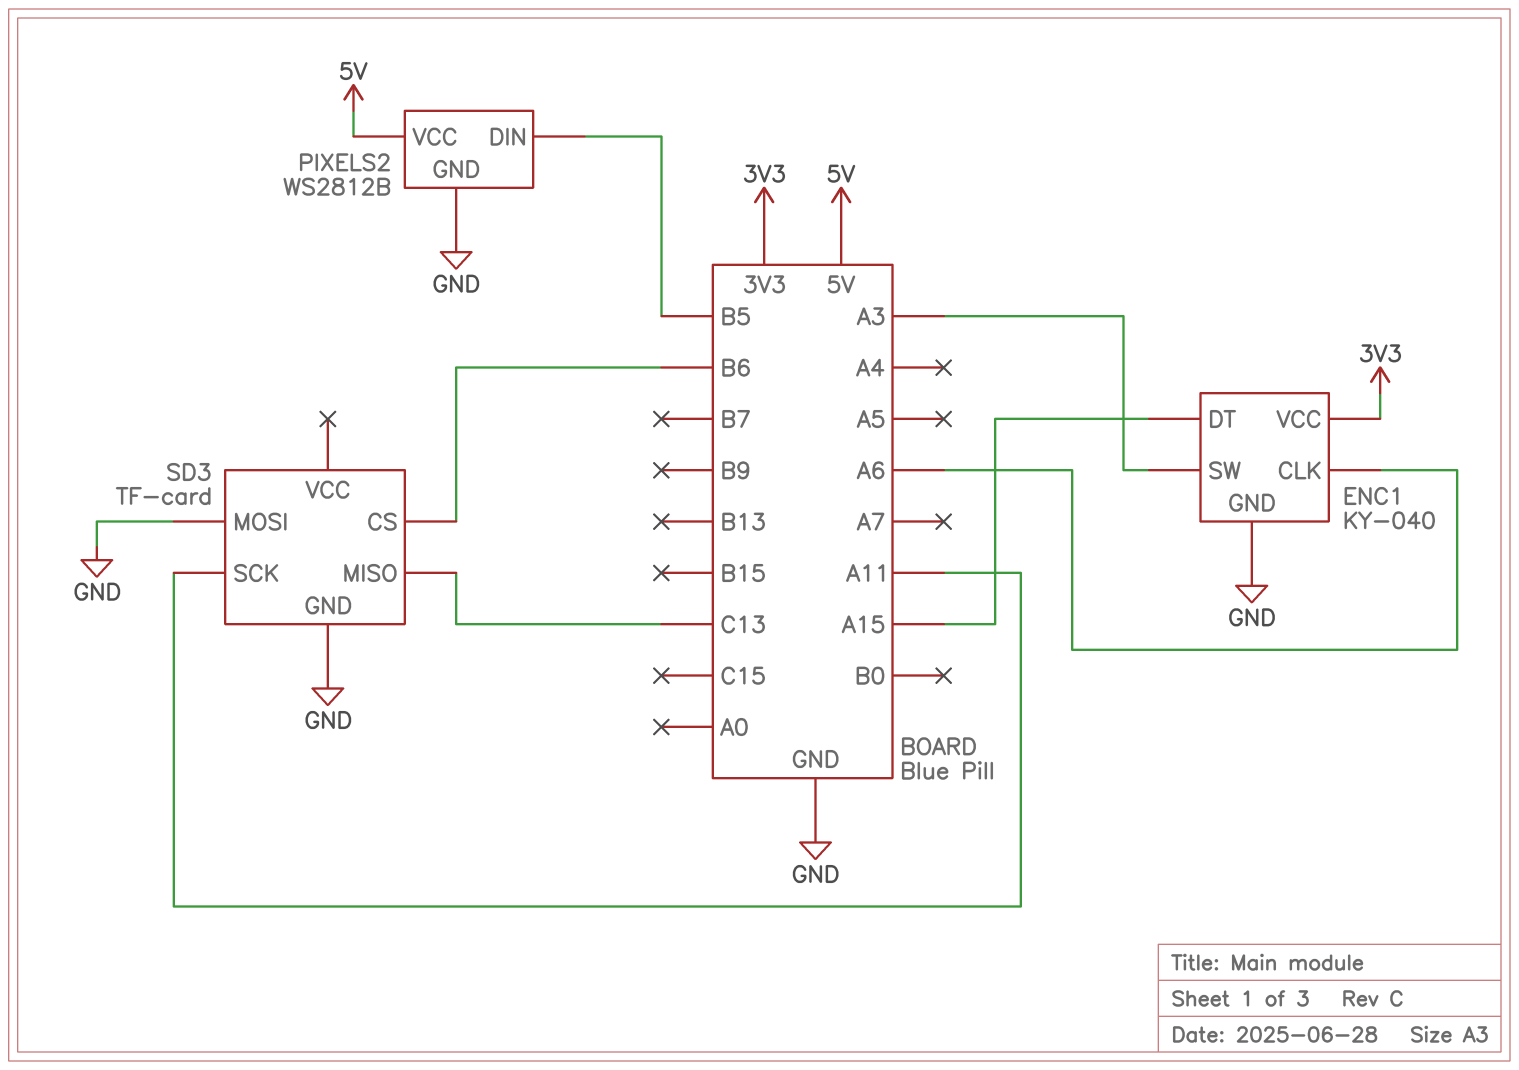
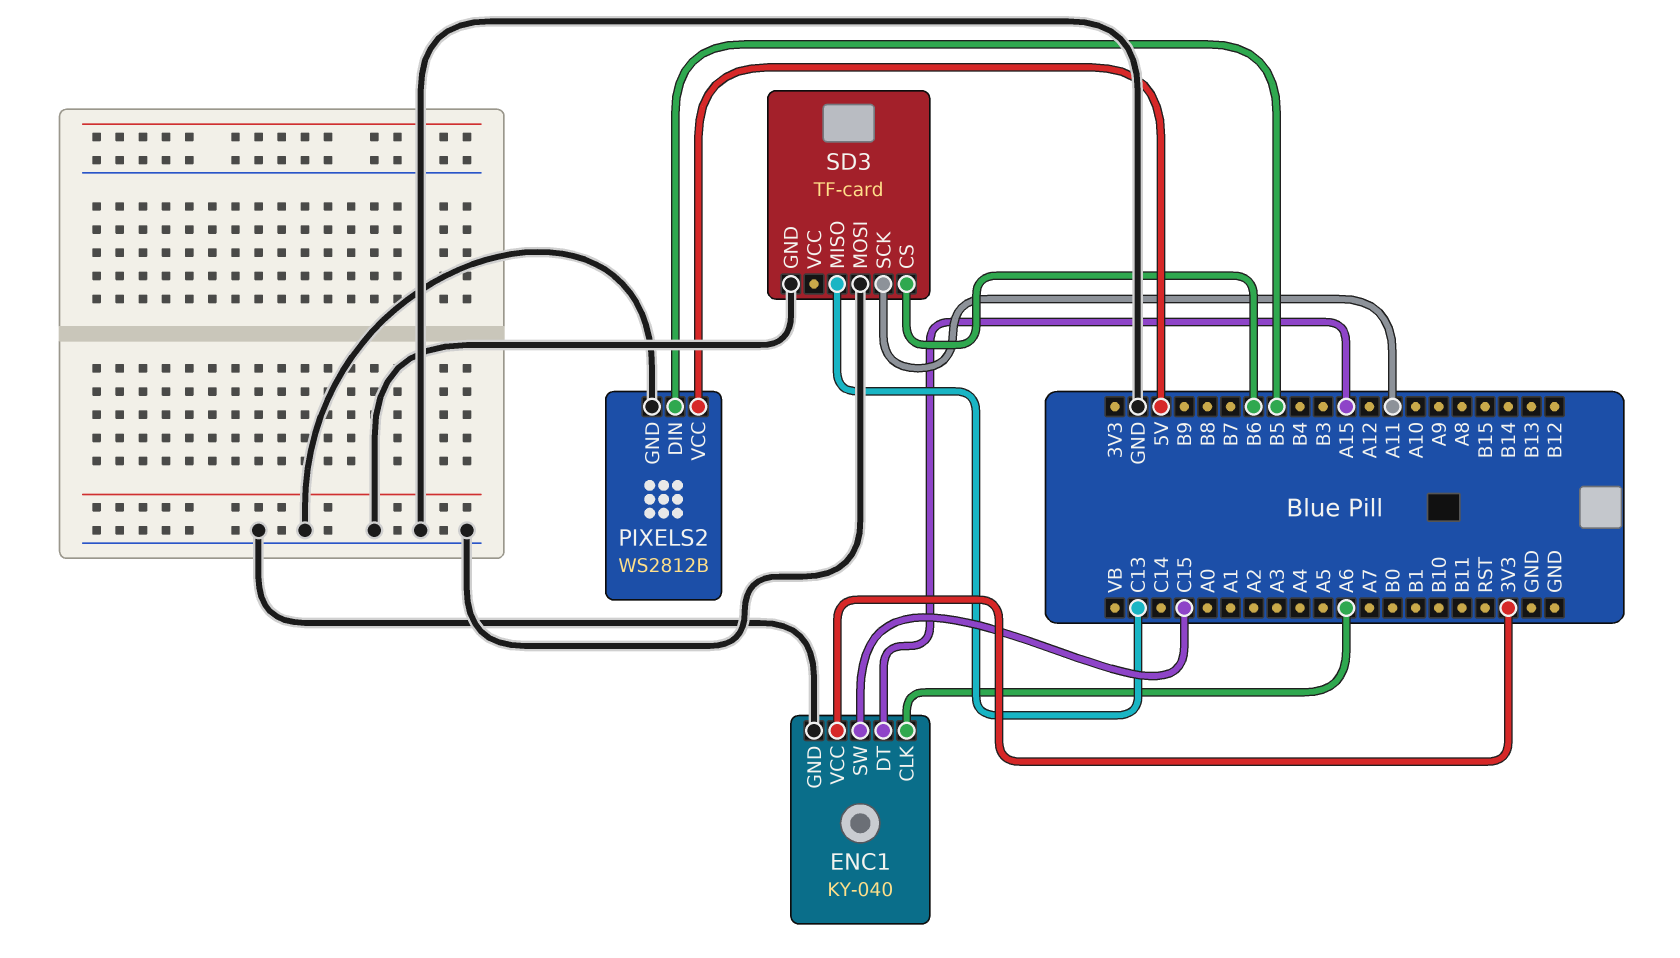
ENC1 pin SW: A3 -> C15

